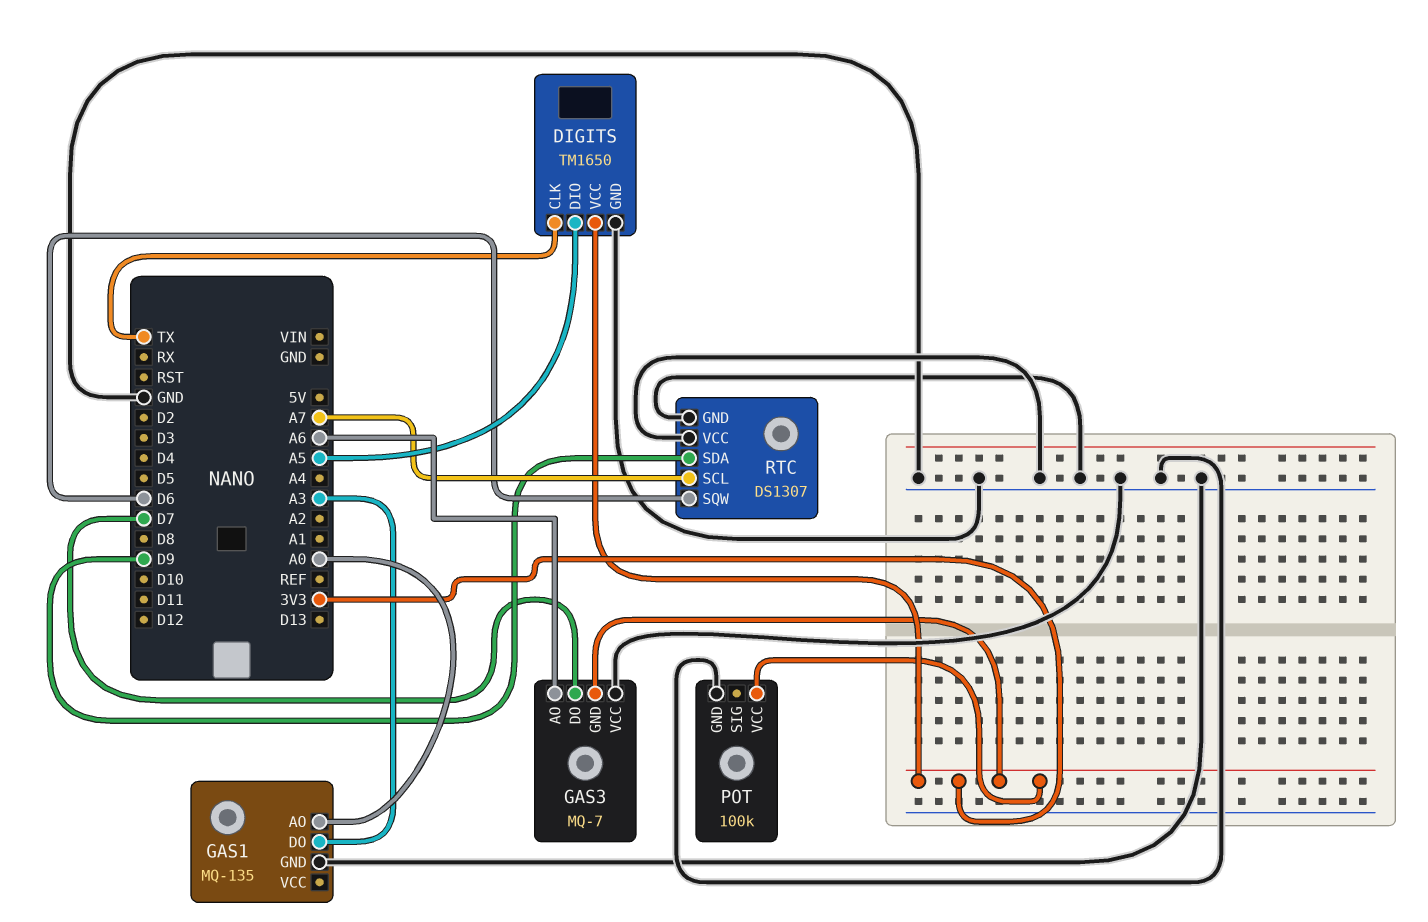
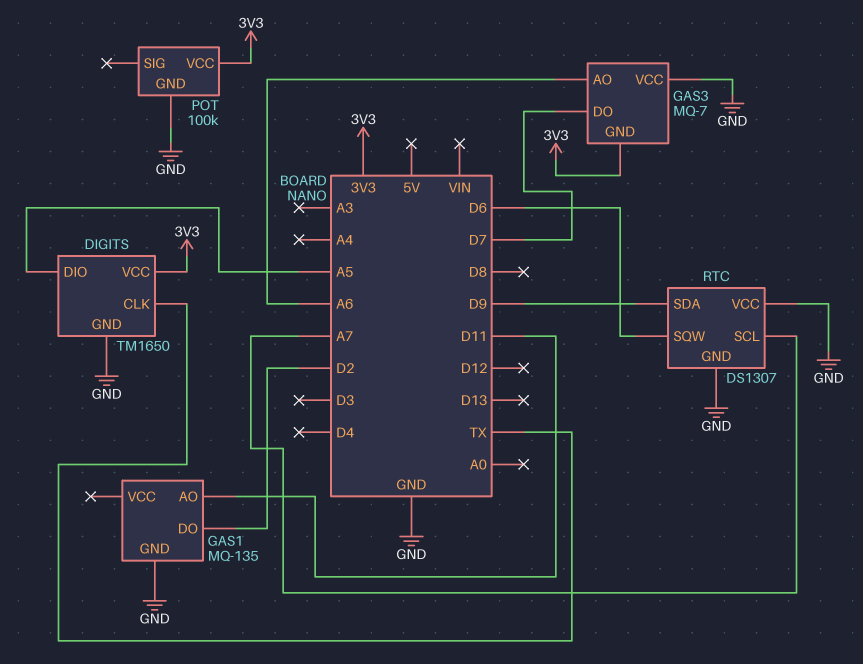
GAS1 pin AO: A0 -> D11
GAS1 pin DO: A3 -> D2

